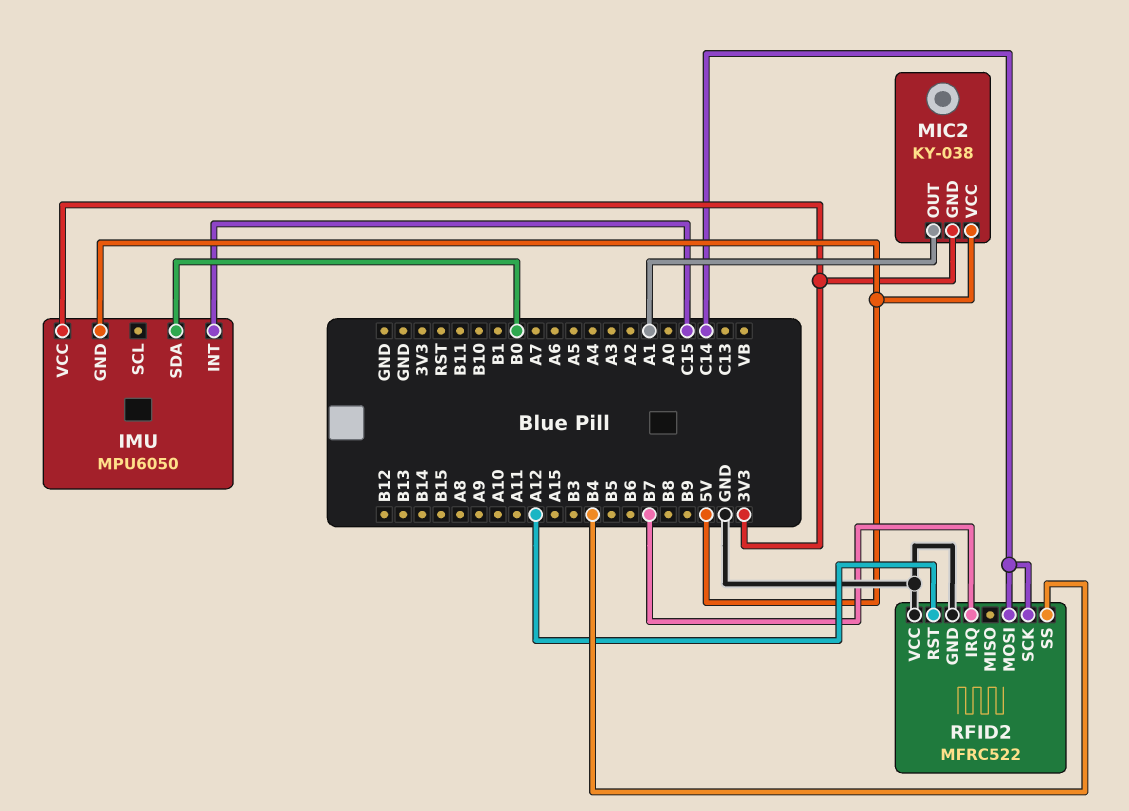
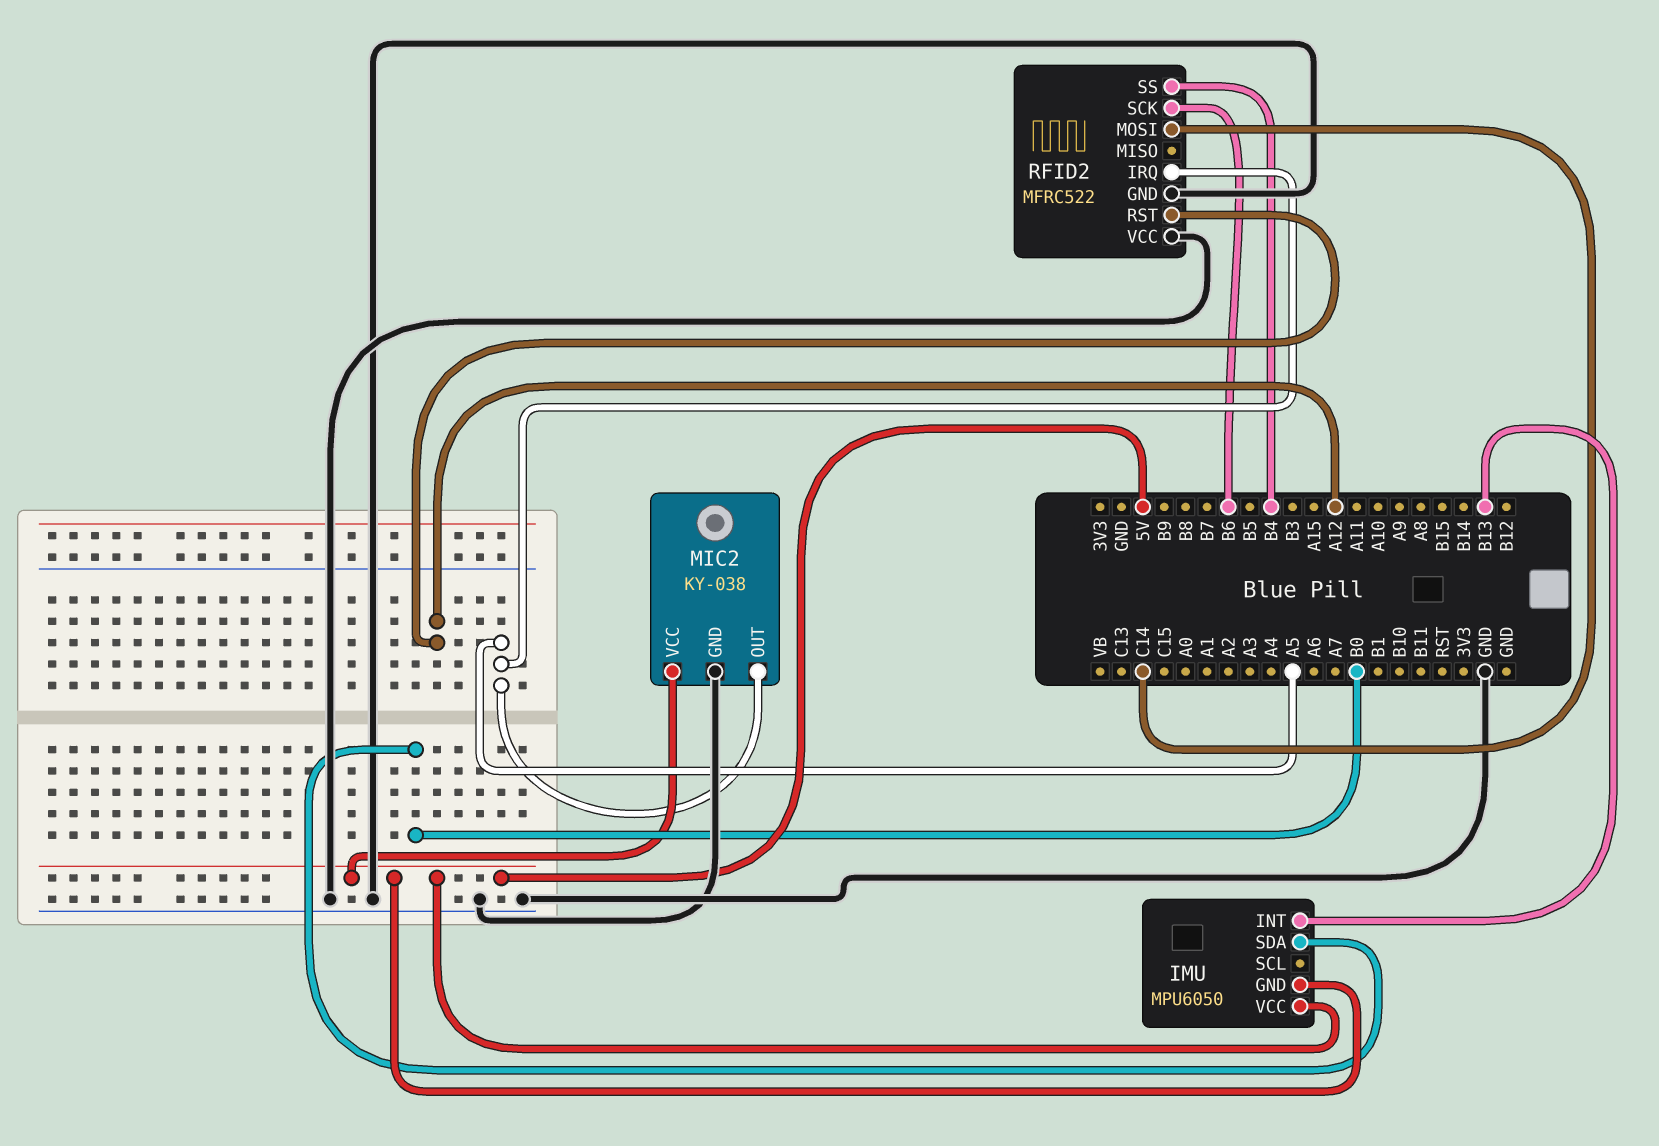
IMU pin INT: C15 -> B13
IMU pin VCC: 3V3 -> 5V
MIC2 pin GND: 3V3 -> GND
MIC2 pin OUT: A1 -> A5
RFID2 pin IRQ: B7 -> A5
RFID2 pin SCK: C14 -> B6

